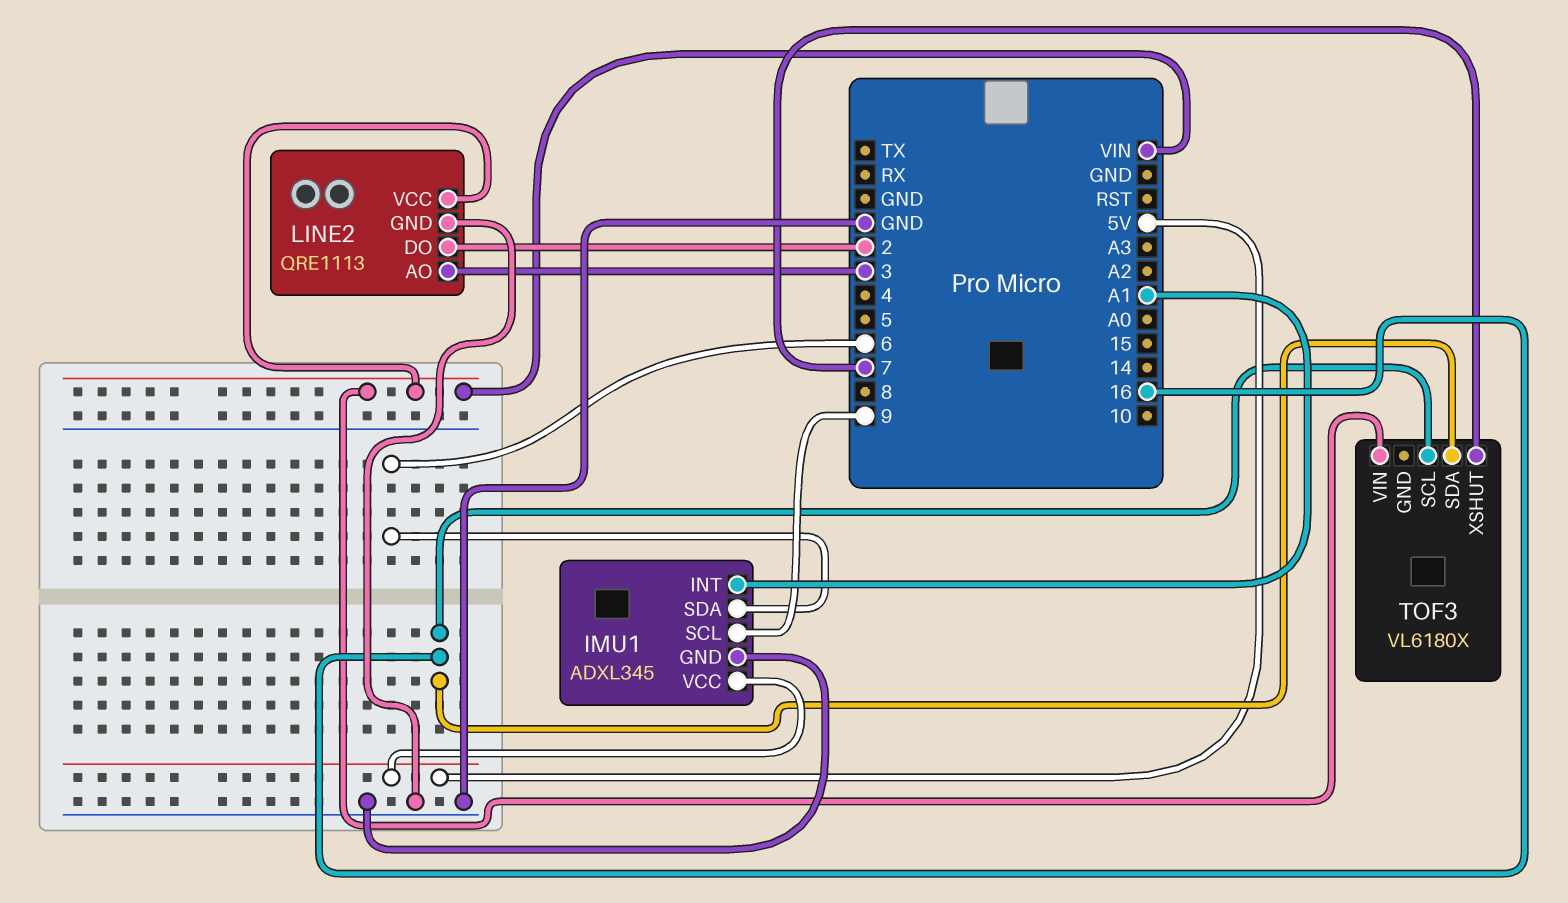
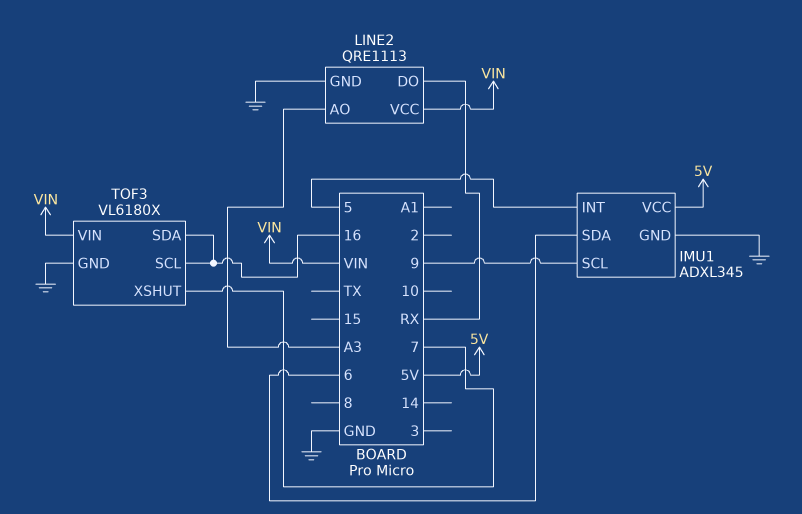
IMU1 pin INT: A1 -> 5
LINE2 pin AO: 3 -> A3
LINE2 pin DO: 2 -> RX
TOF3 pin GND: none -> GND

